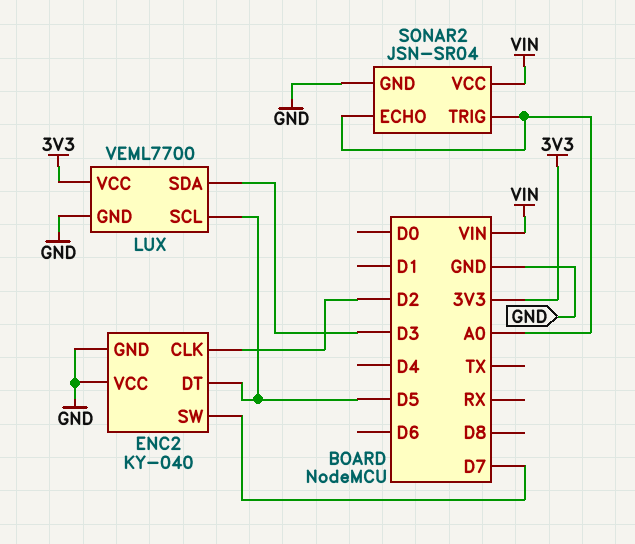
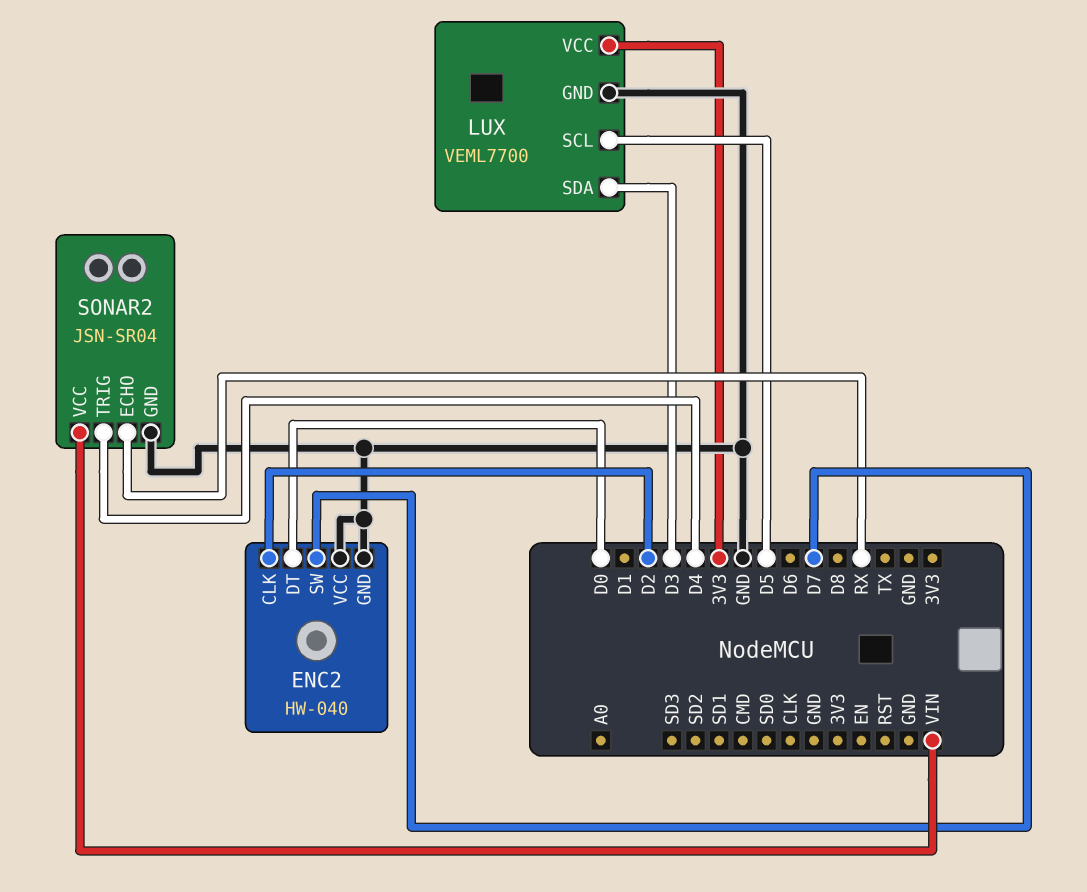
ENC2: KY-040 -> HW-040
ENC2 pin DT: D5 -> D0
SONAR2 pin ECHO: A0 -> RX
SONAR2 pin TRIG: A0 -> D4

